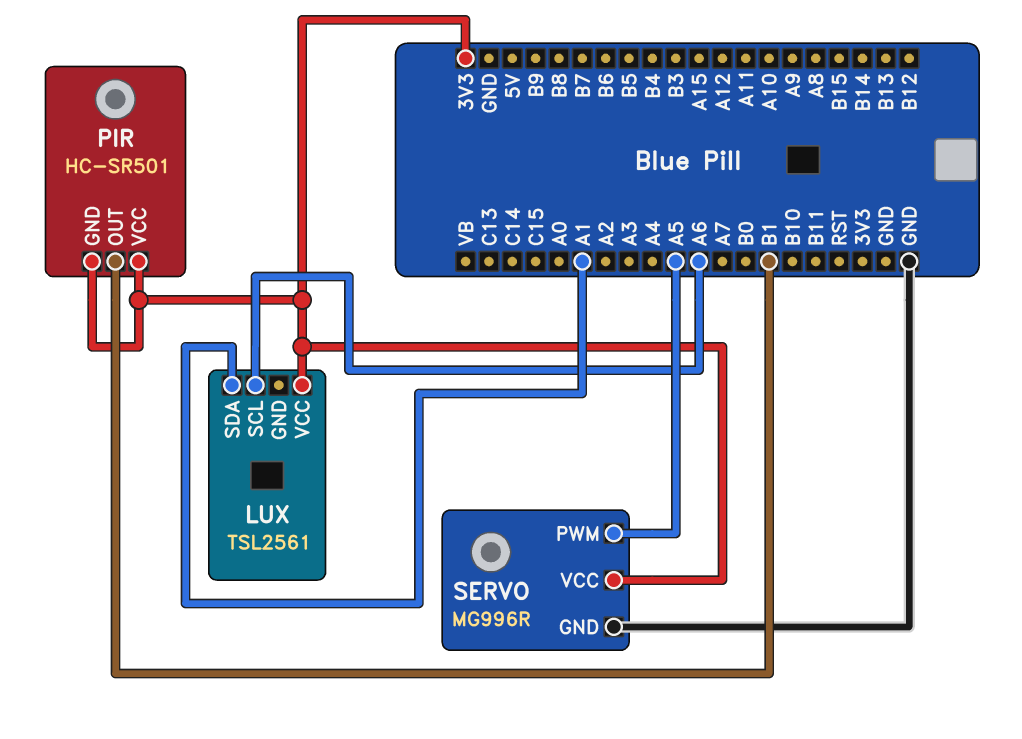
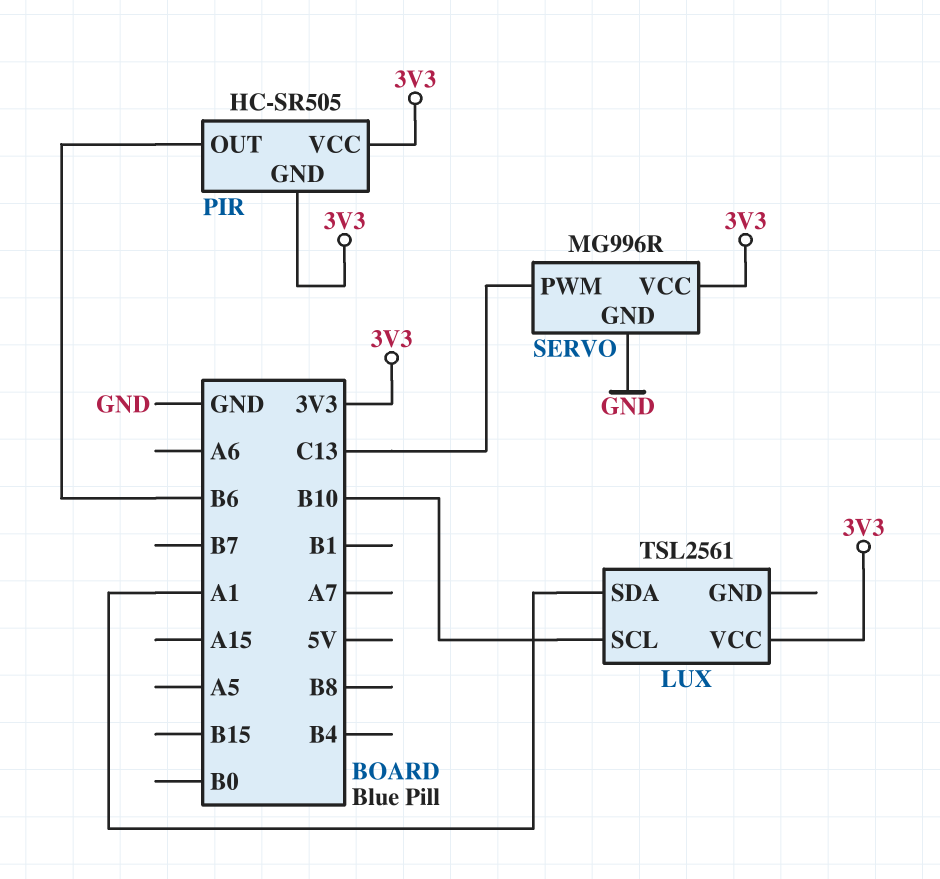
LUX pin SCL: A6 -> B10
PIR: HC-SR501 -> HC-SR505
PIR pin OUT: B1 -> B6
SERVO pin PWM: A5 -> C13

